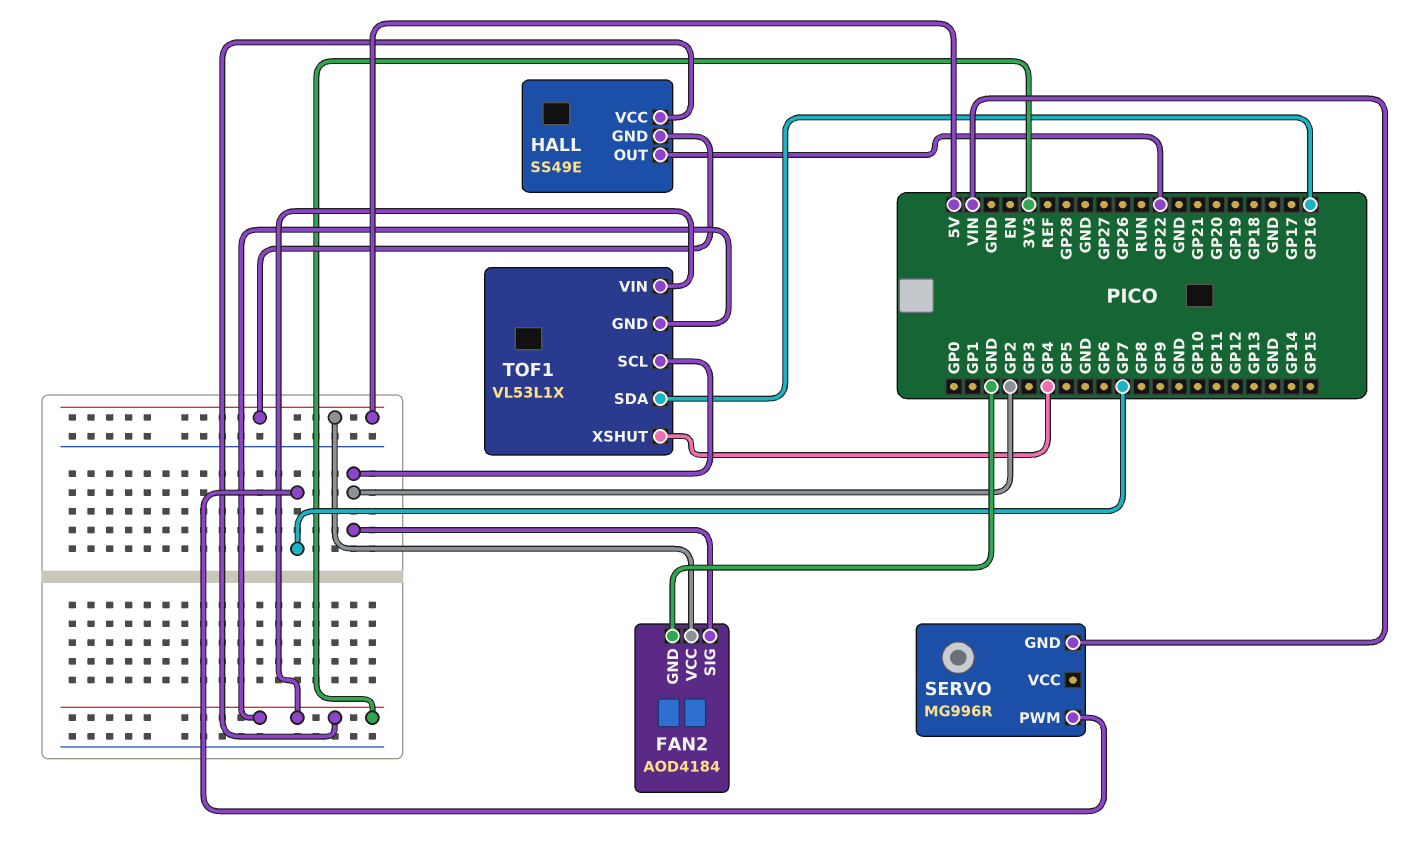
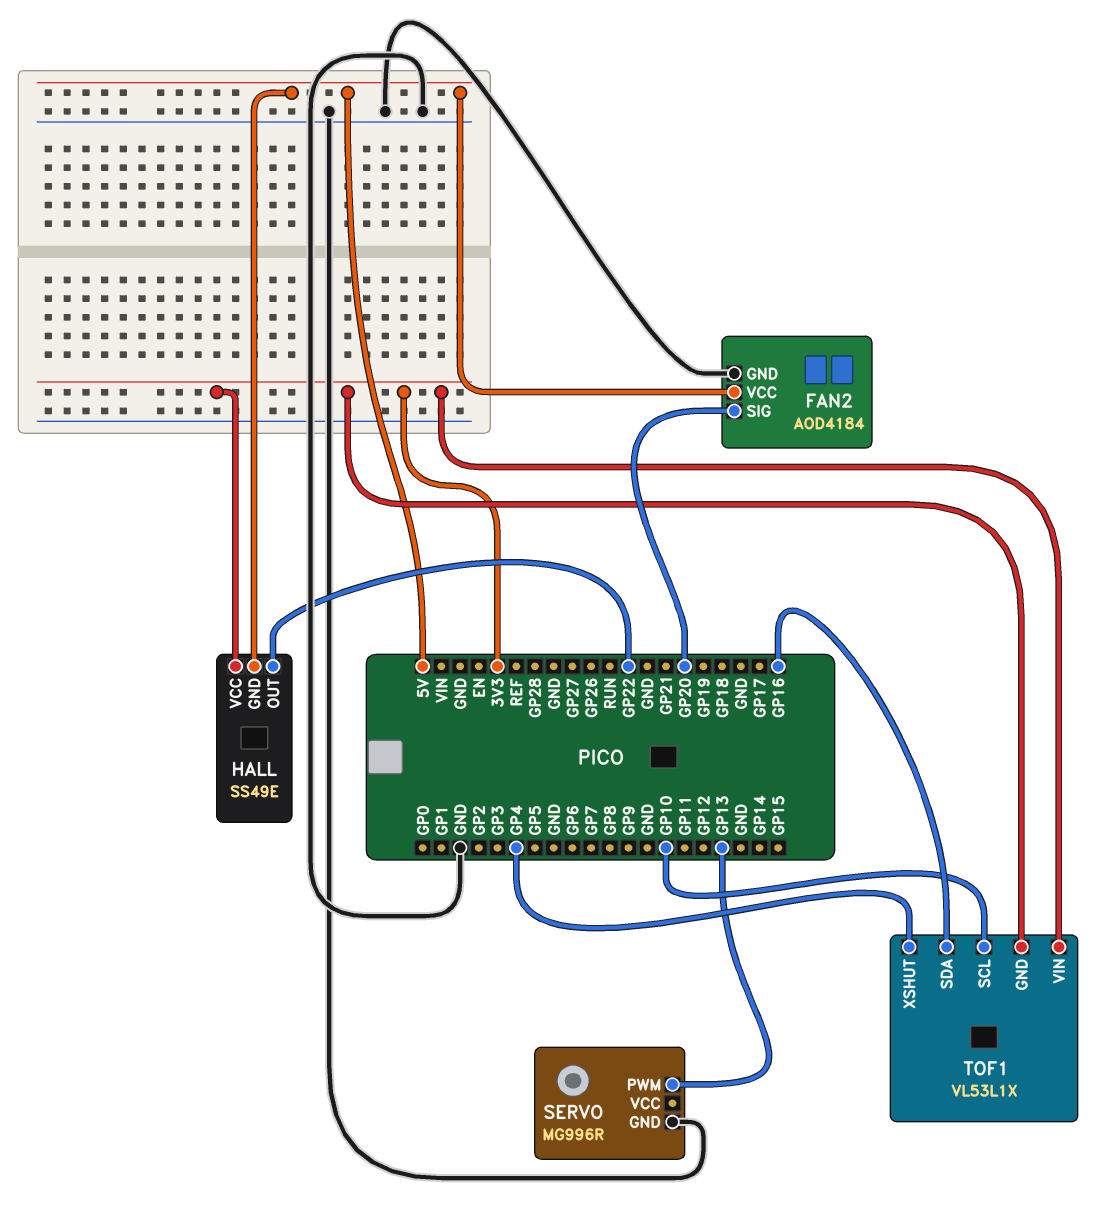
FAN2 pin SIG: GP2 -> GP20
SERVO pin GND: VIN -> GND
SERVO pin PWM: GP7 -> GP13
TOF1 pin SCL: GP2 -> GP10

